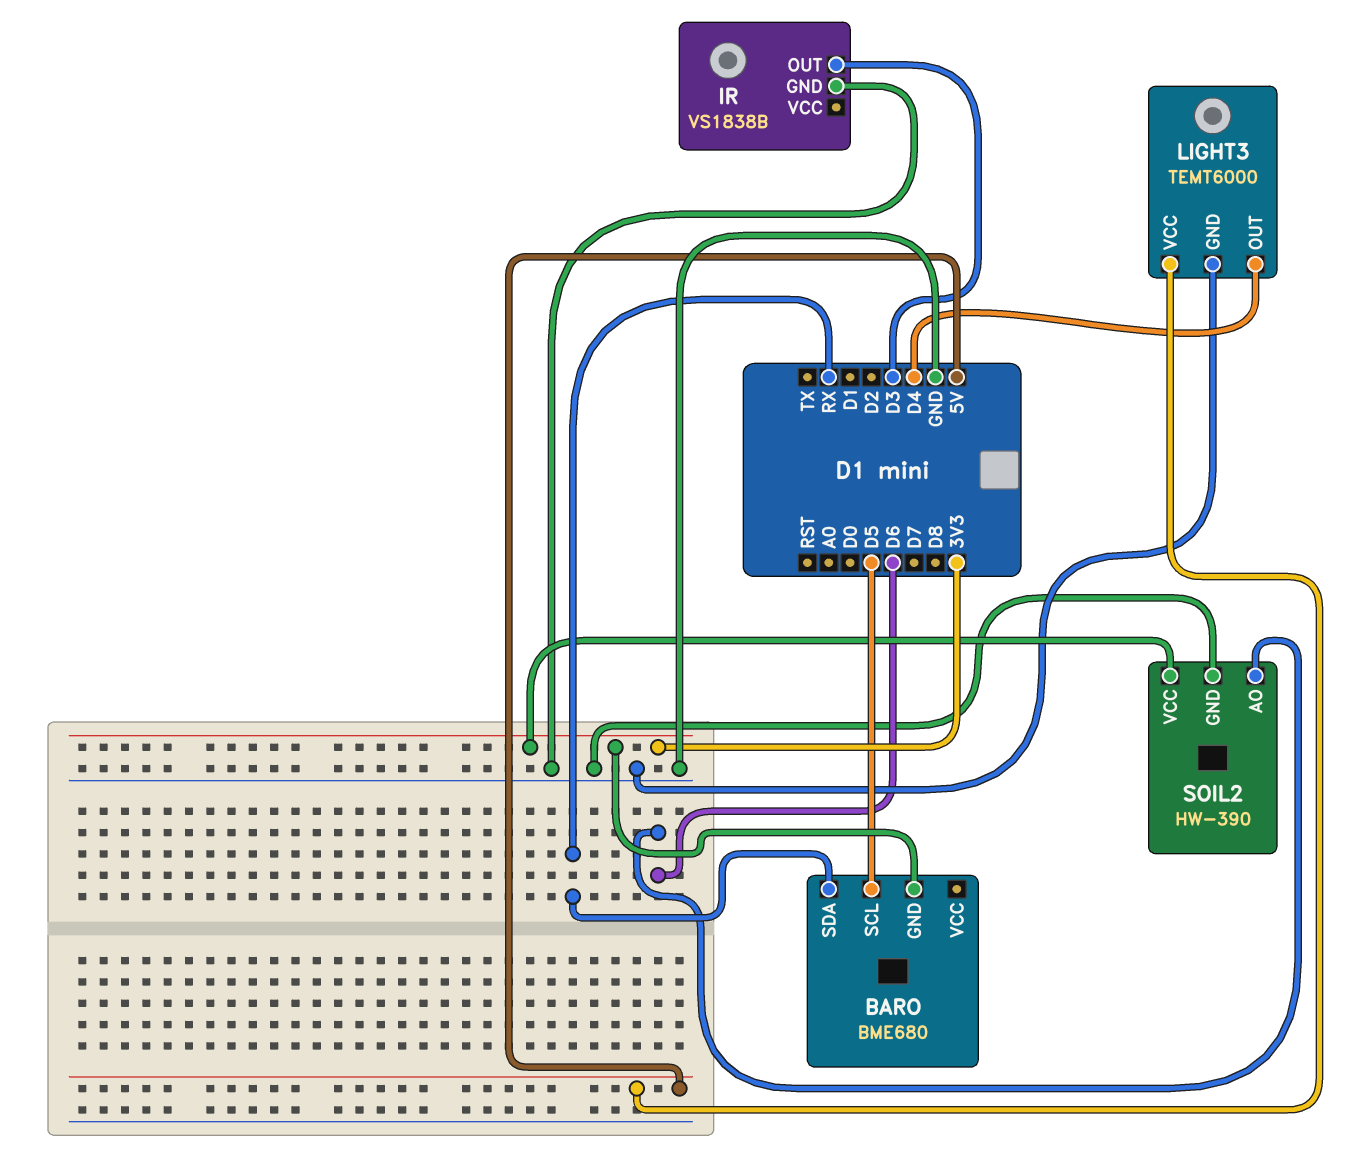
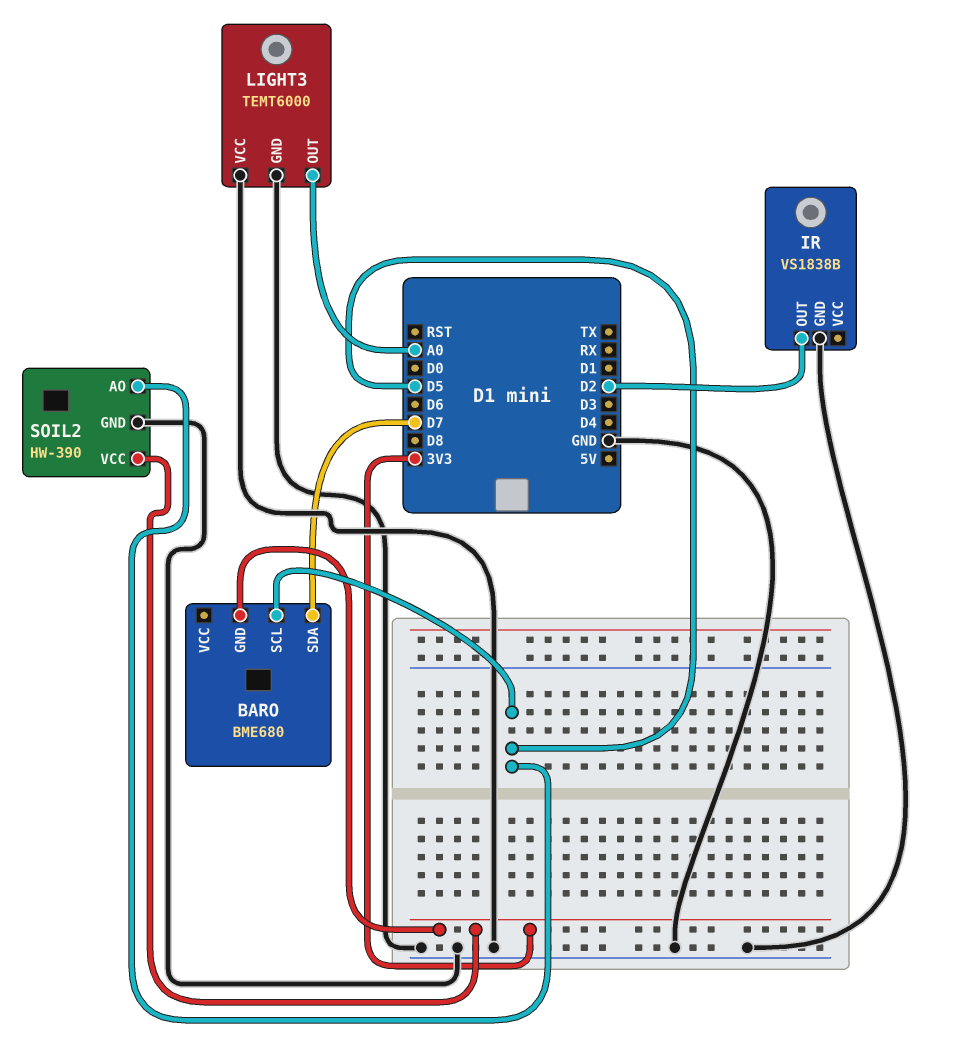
BARO pin SDA: RX -> D7
IR pin OUT: D3 -> D2
LIGHT3 pin OUT: D4 -> A0
LIGHT3 pin VCC: 5V -> GND
SOIL2 pin AO: D6 -> D5

